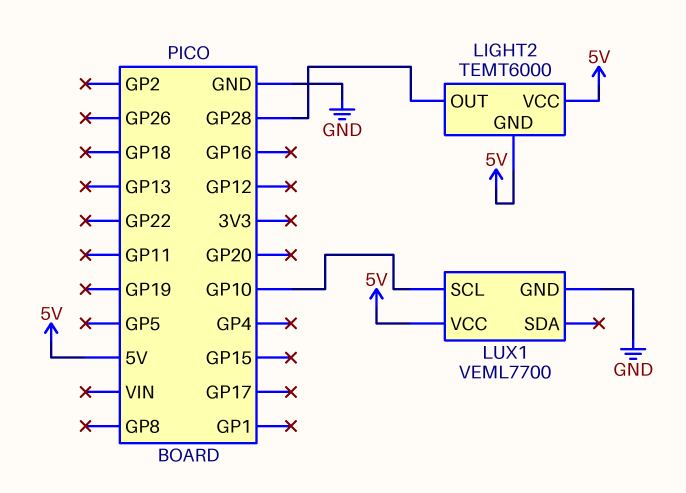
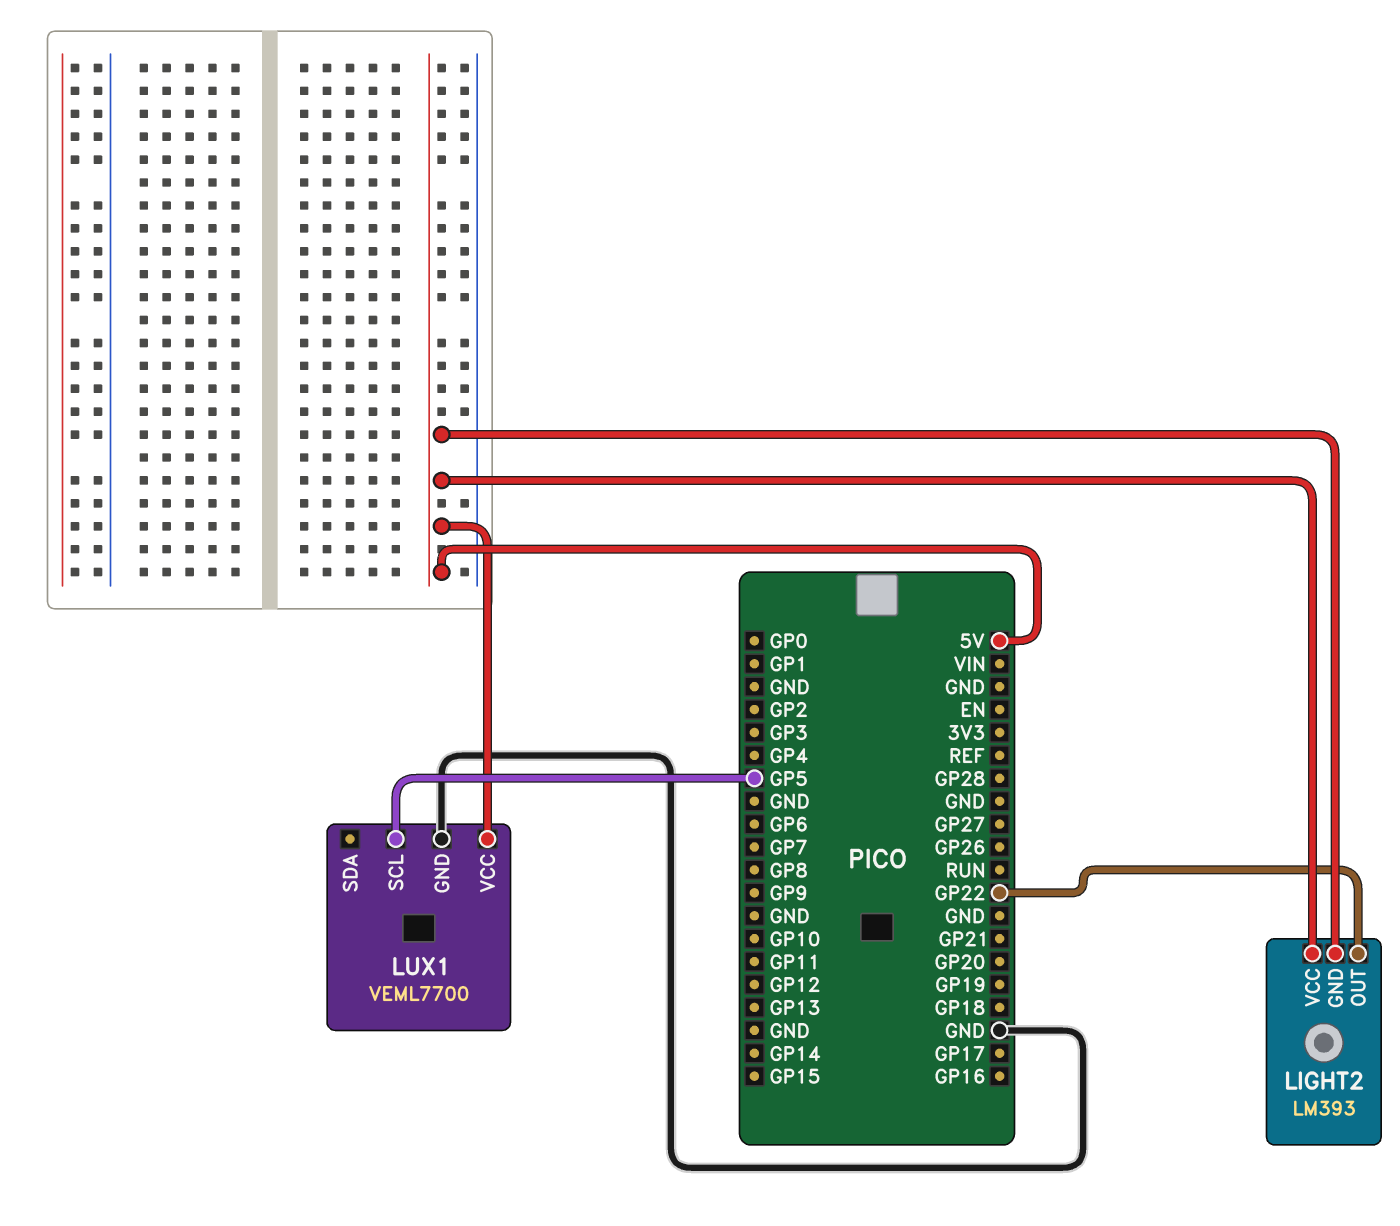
LIGHT2: TEMT6000 -> LM393
LIGHT2 pin OUT: GP28 -> GP22
LUX1 pin SCL: GP10 -> GP5

